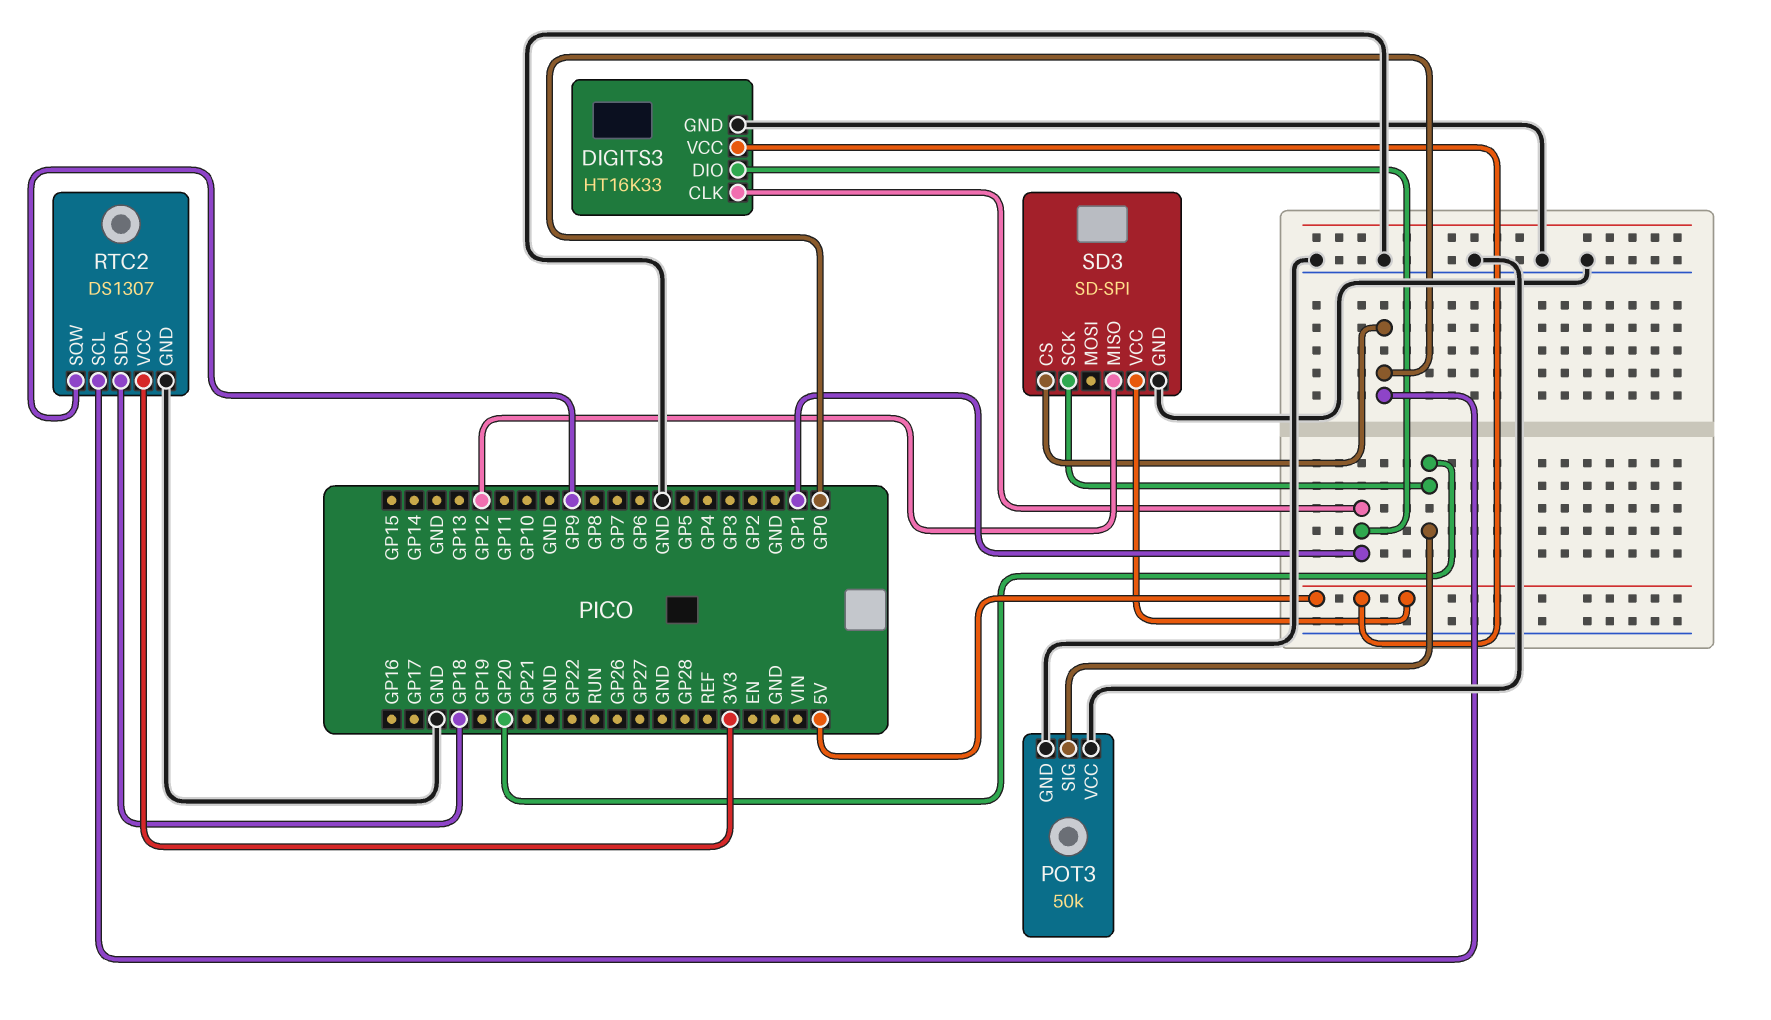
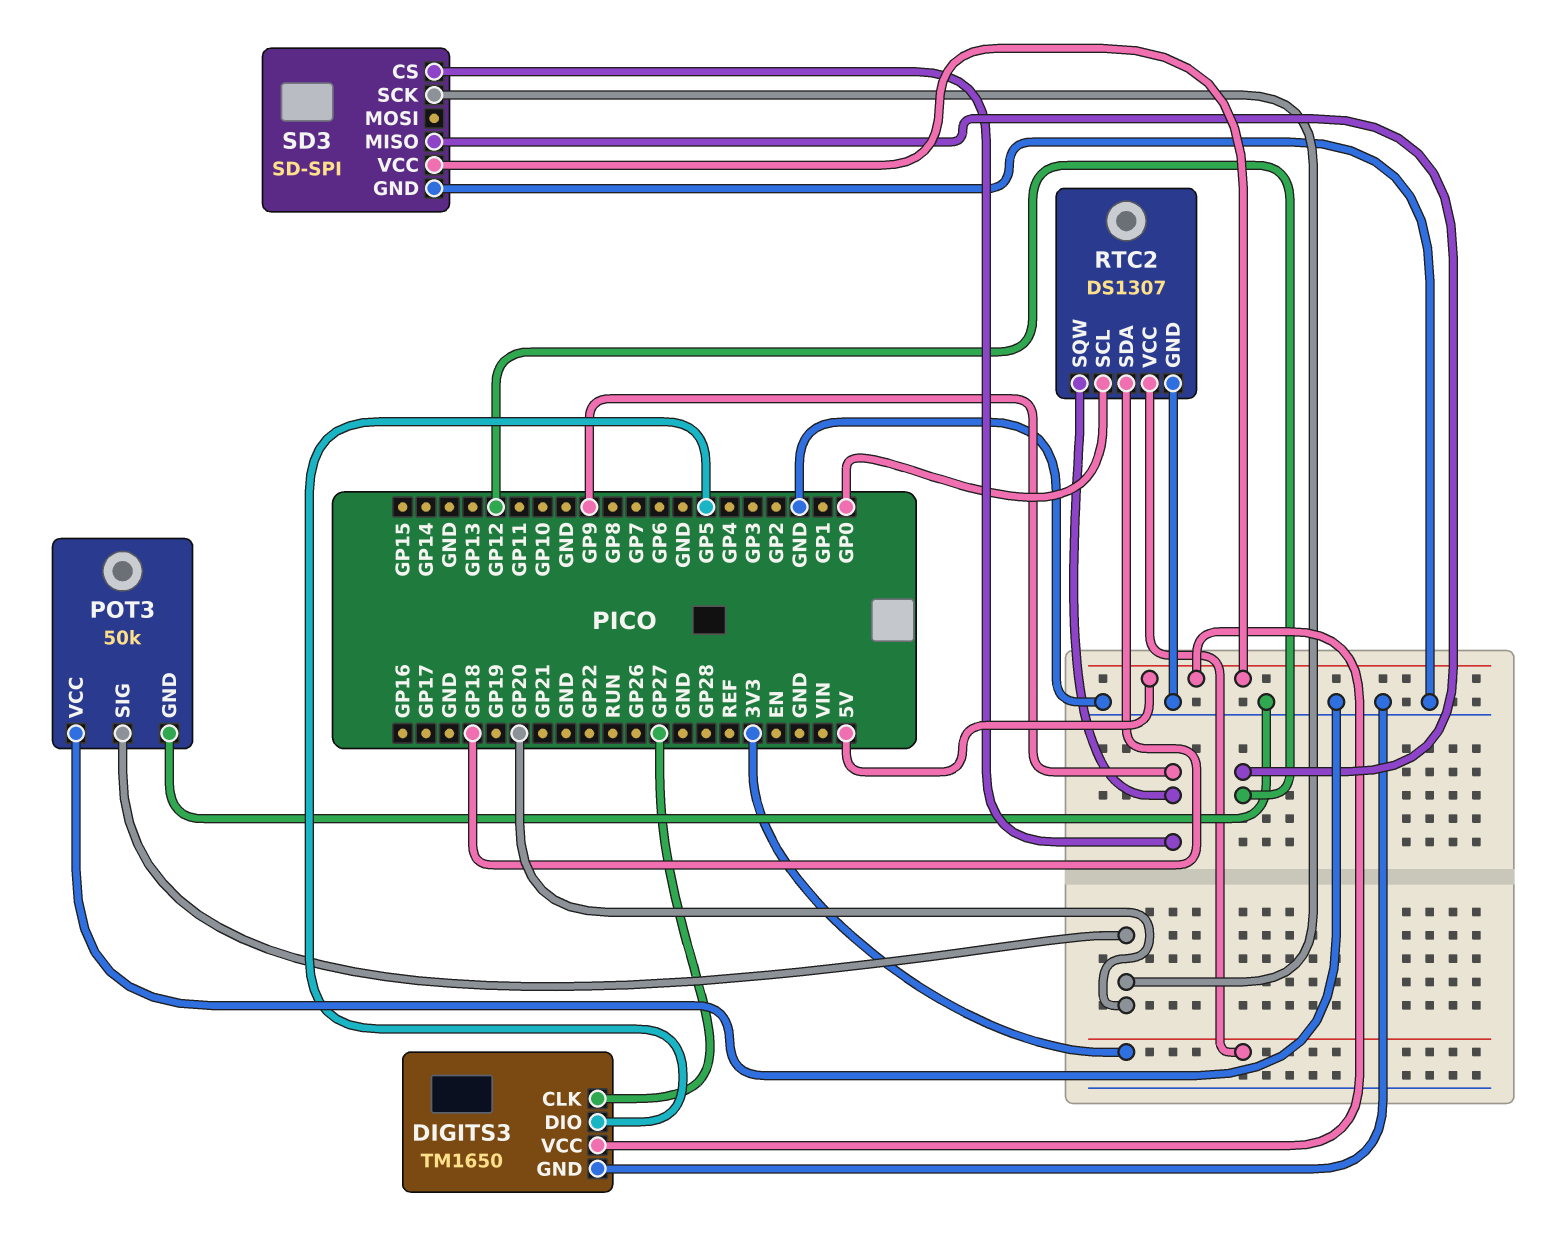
DIGITS3: HT16K33 -> TM1650
DIGITS3 pin CLK: GP1 -> GP27
DIGITS3 pin DIO: GP1 -> GP5
SD3 pin CS: GP0 -> GP9

